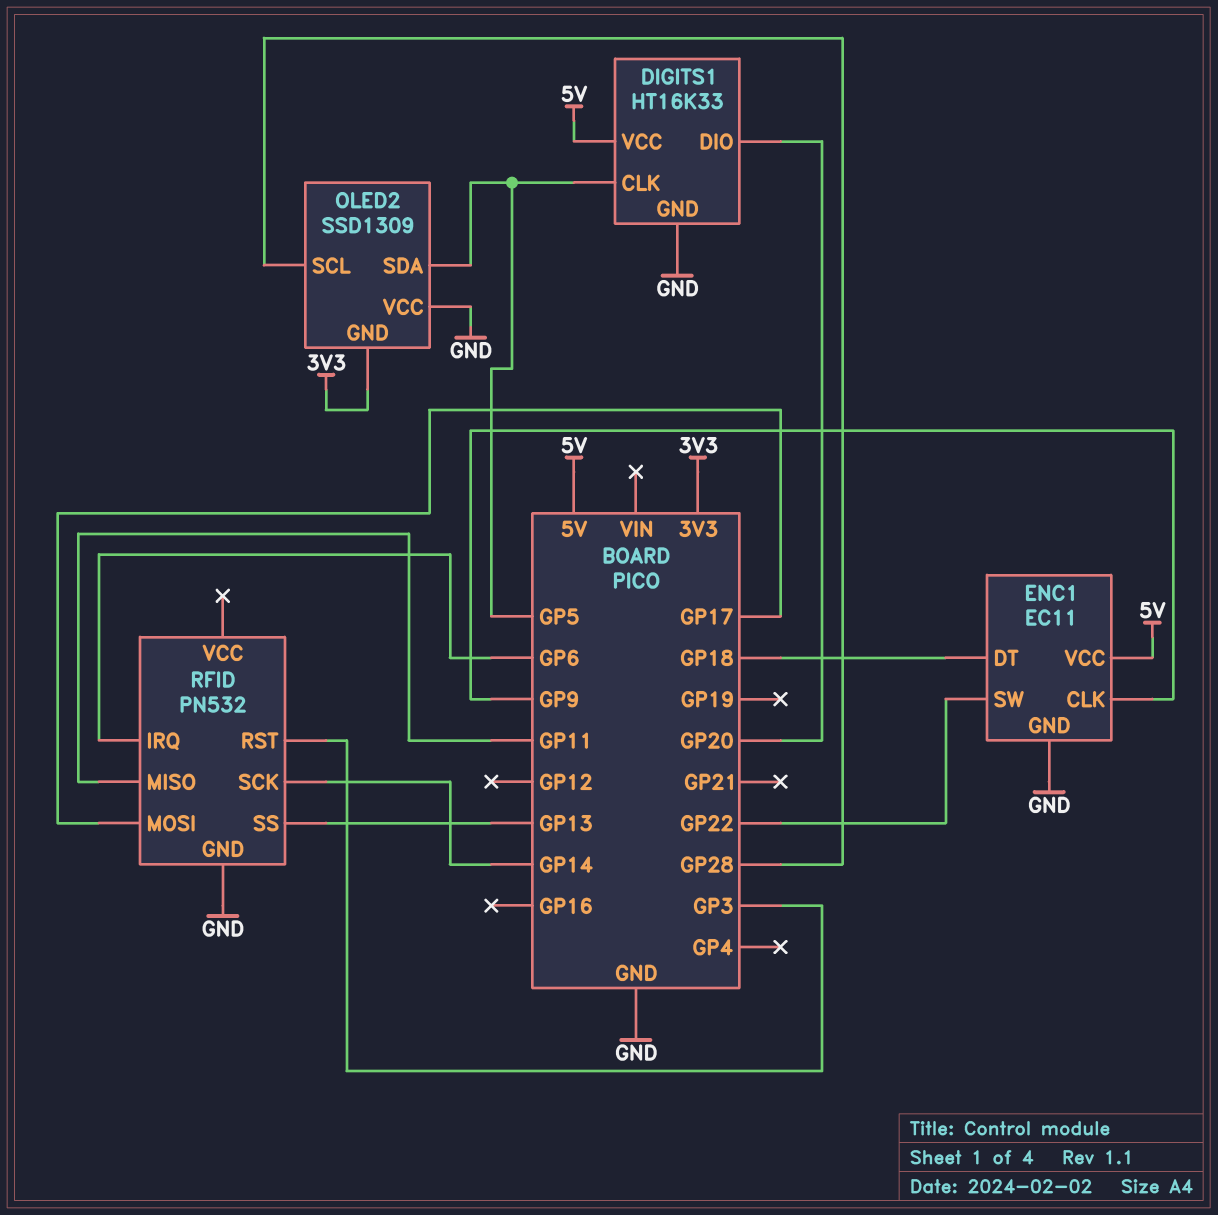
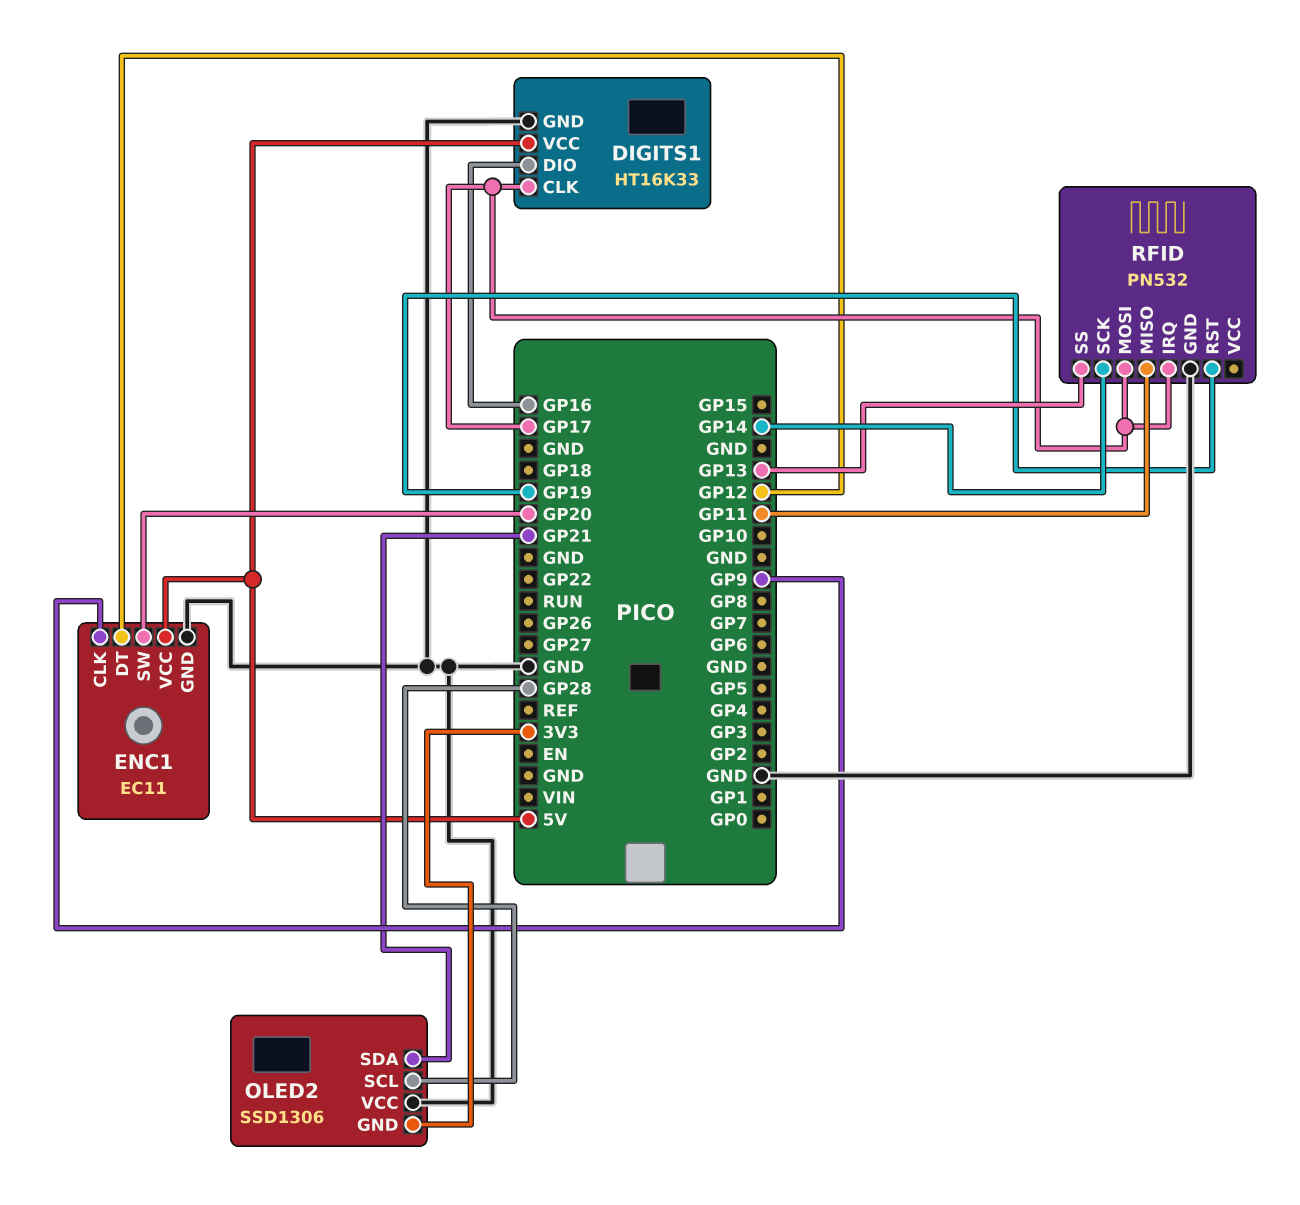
DIGITS1 pin CLK: GP5 -> GP17
DIGITS1 pin DIO: GP20 -> GP16
ENC1 pin DT: GP18 -> GP12
ENC1 pin SW: GP22 -> GP20
OLED2: SSD1309 -> SSD1306
OLED2 pin SDA: GP5 -> GP21
RFID pin IRQ: GP6 -> GP17
RFID pin RST: GP3 -> GP19

